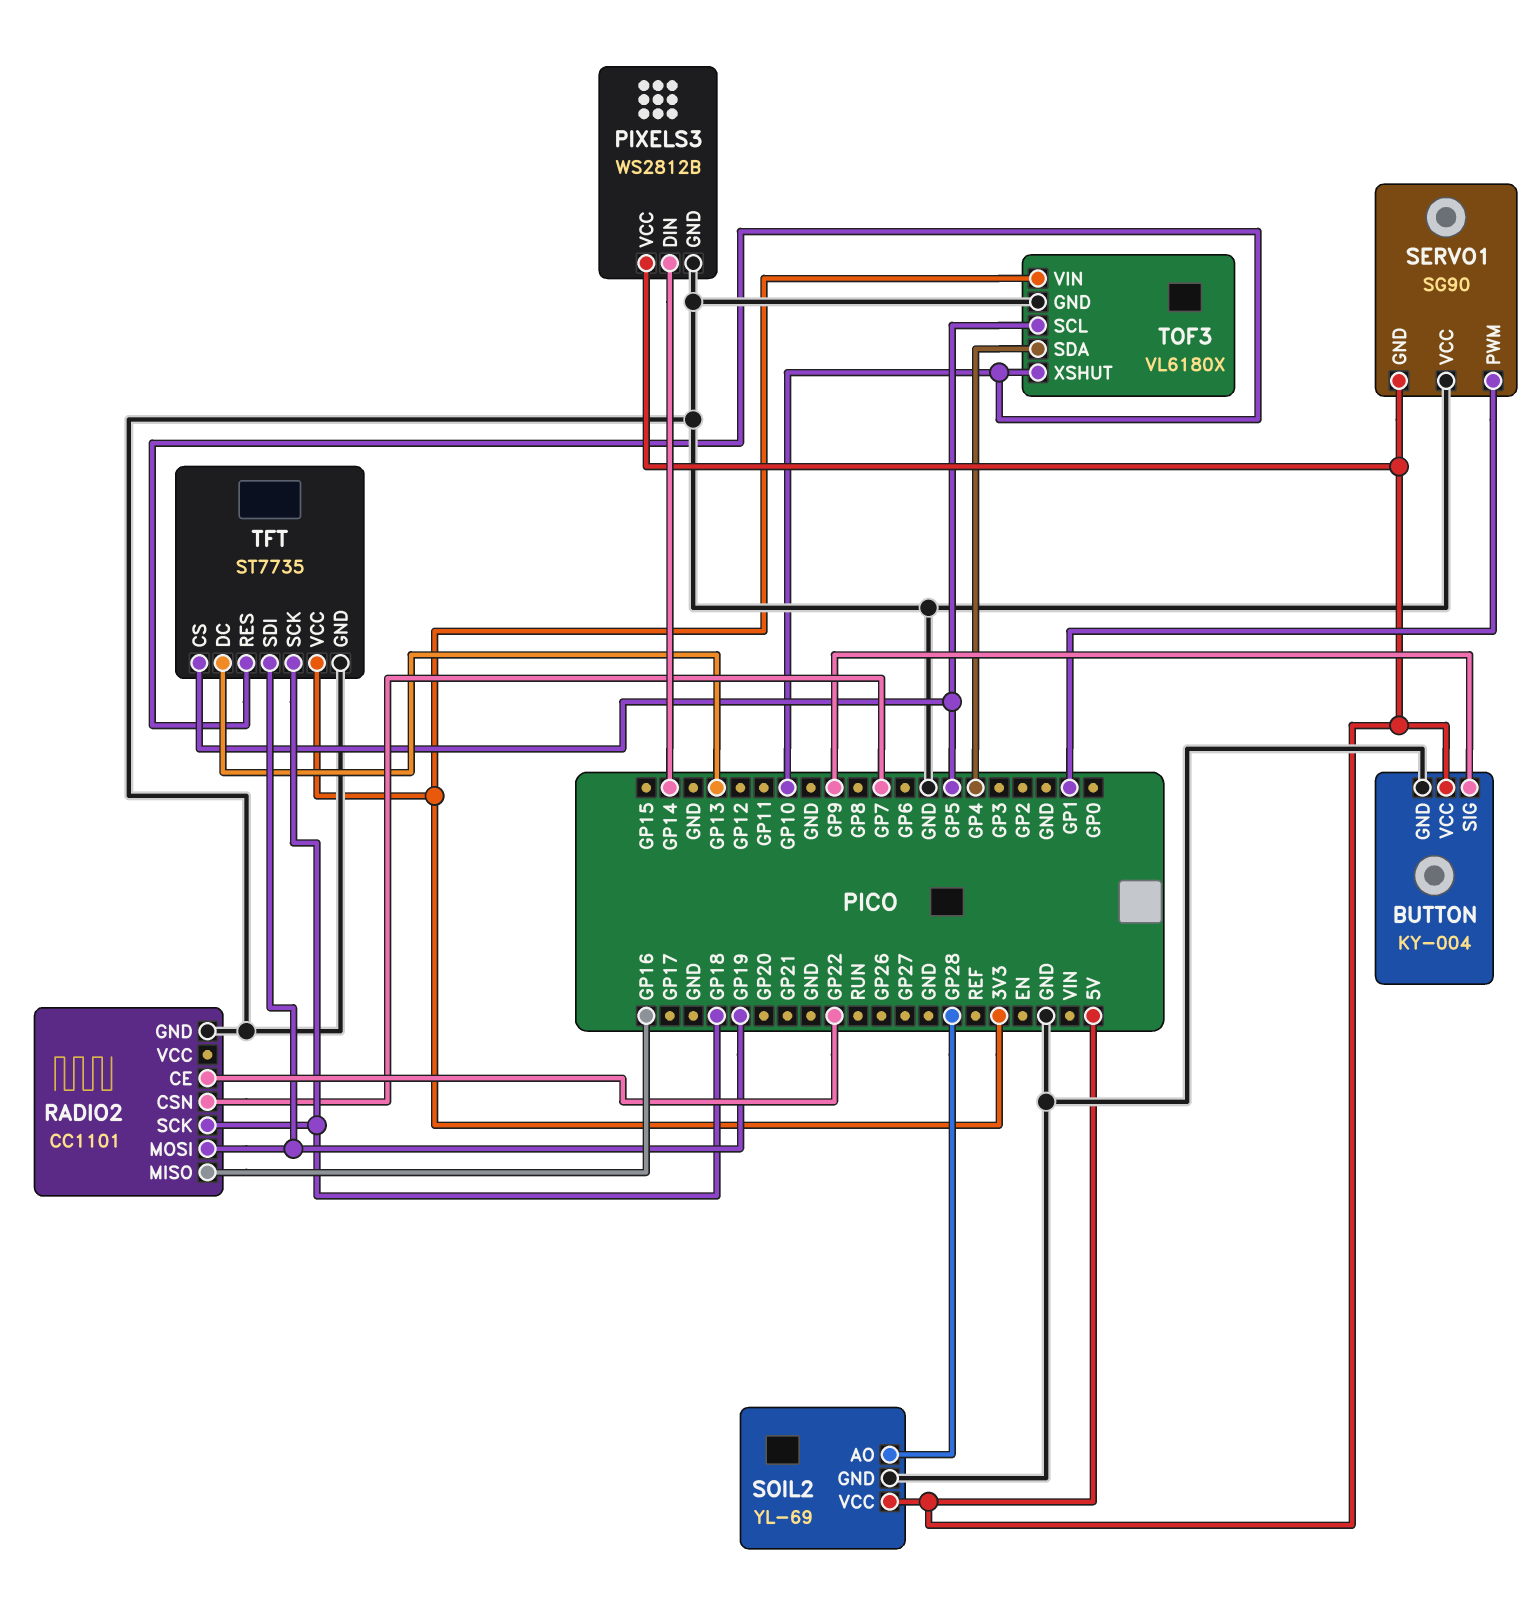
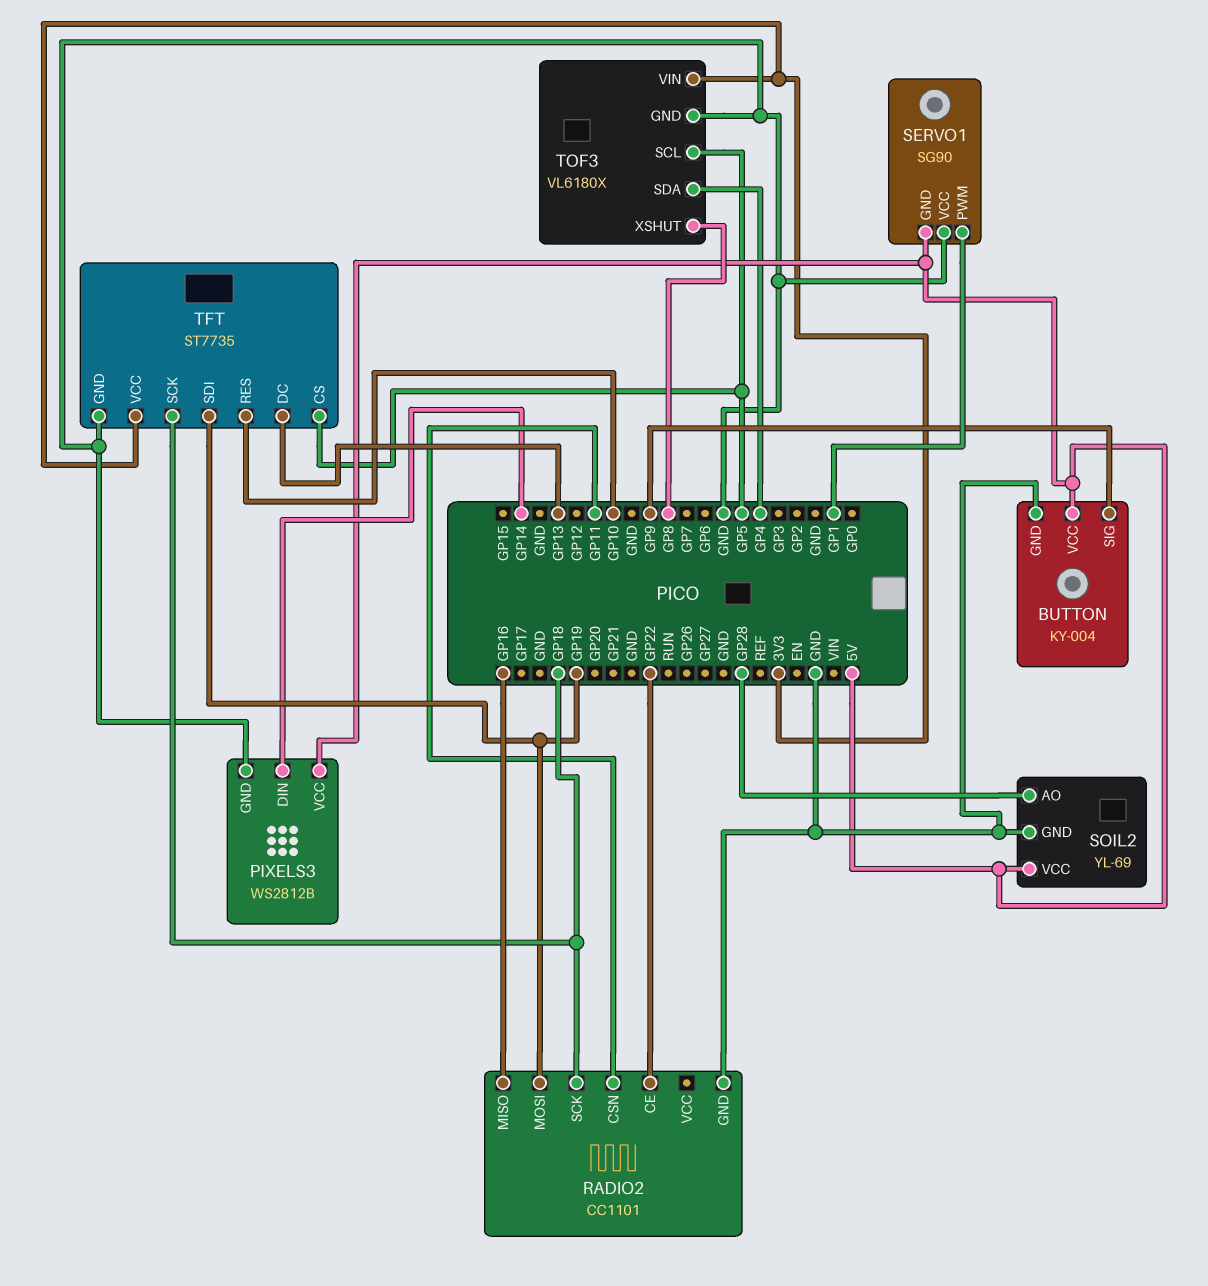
RADIO2 pin CSN: GP7 -> GP11
TOF3 pin XSHUT: GP10 -> GP8

